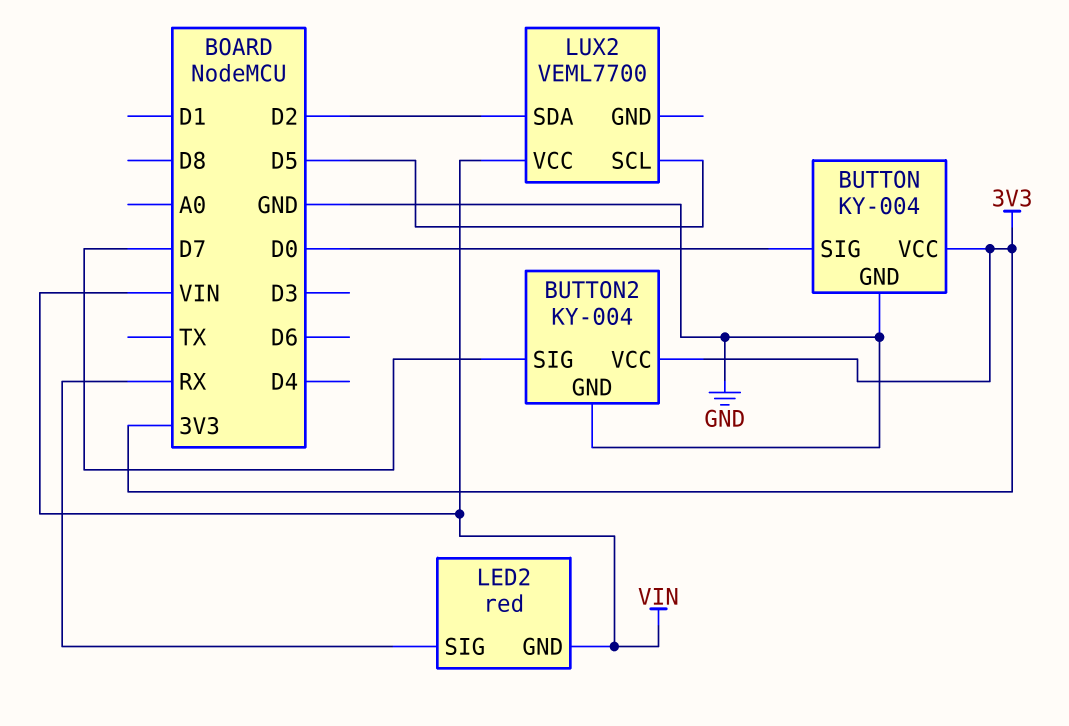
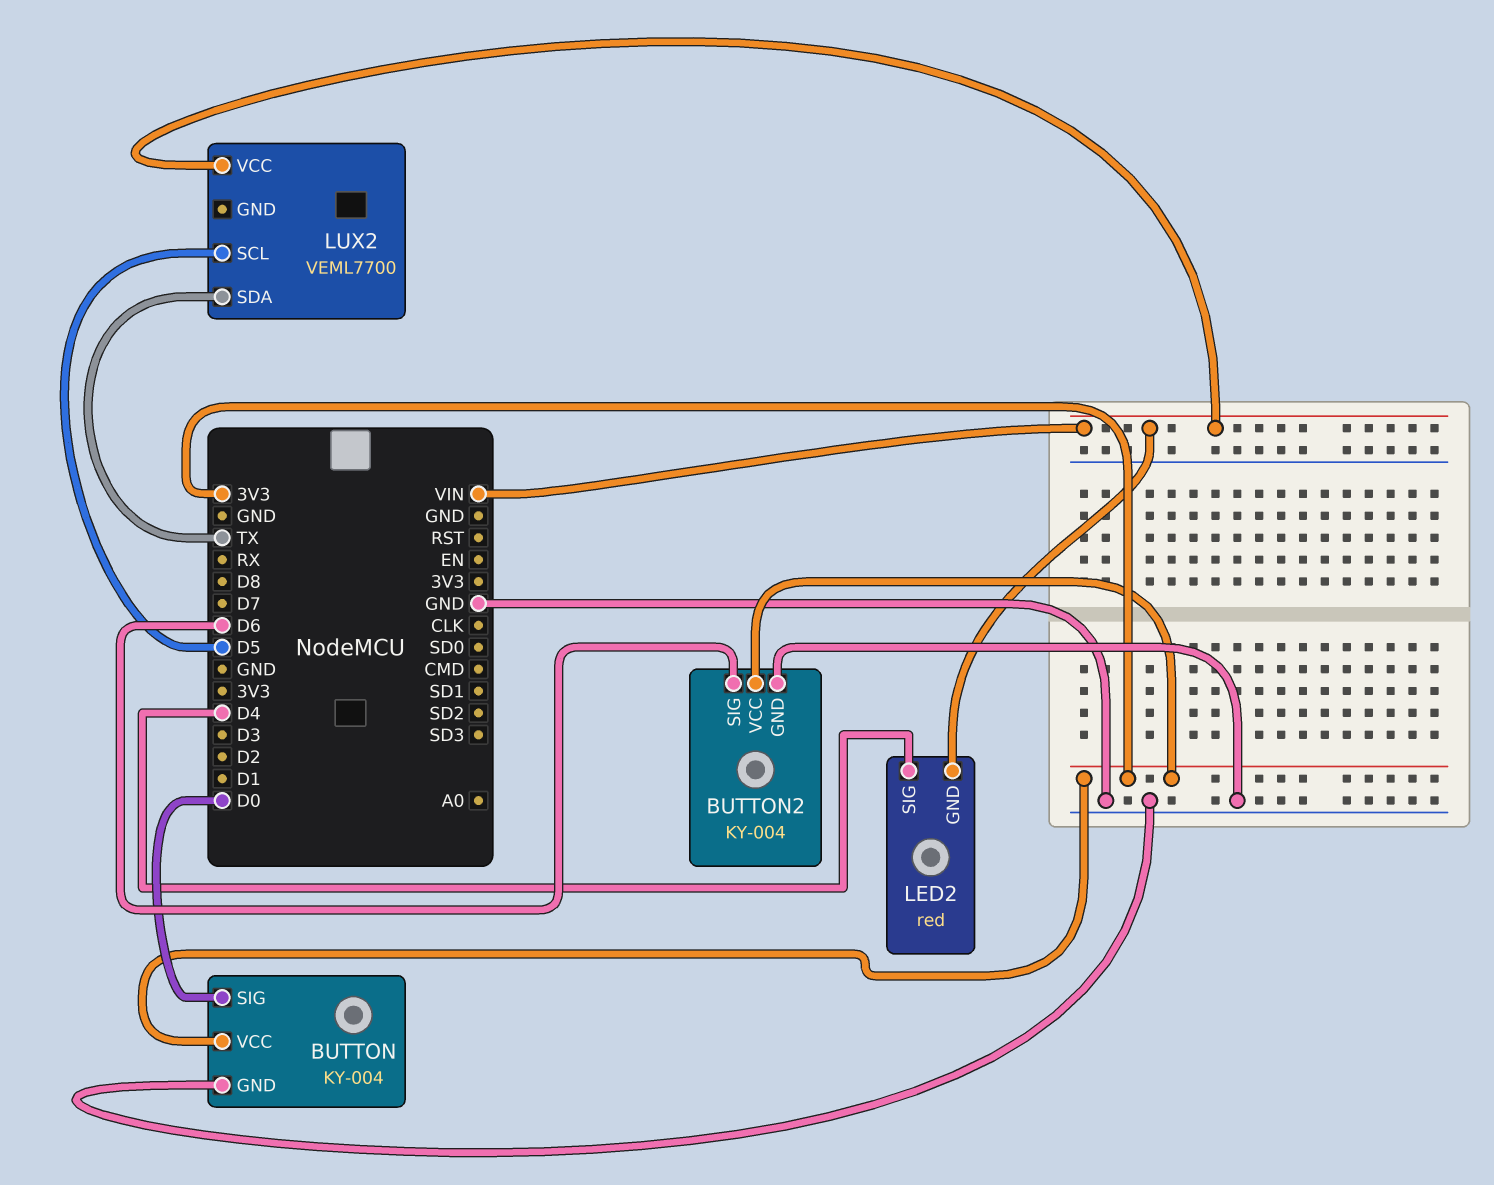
BUTTON2 pin SIG: D7 -> D6
LED2 pin SIG: RX -> D4
LUX2 pin SDA: D2 -> TX

